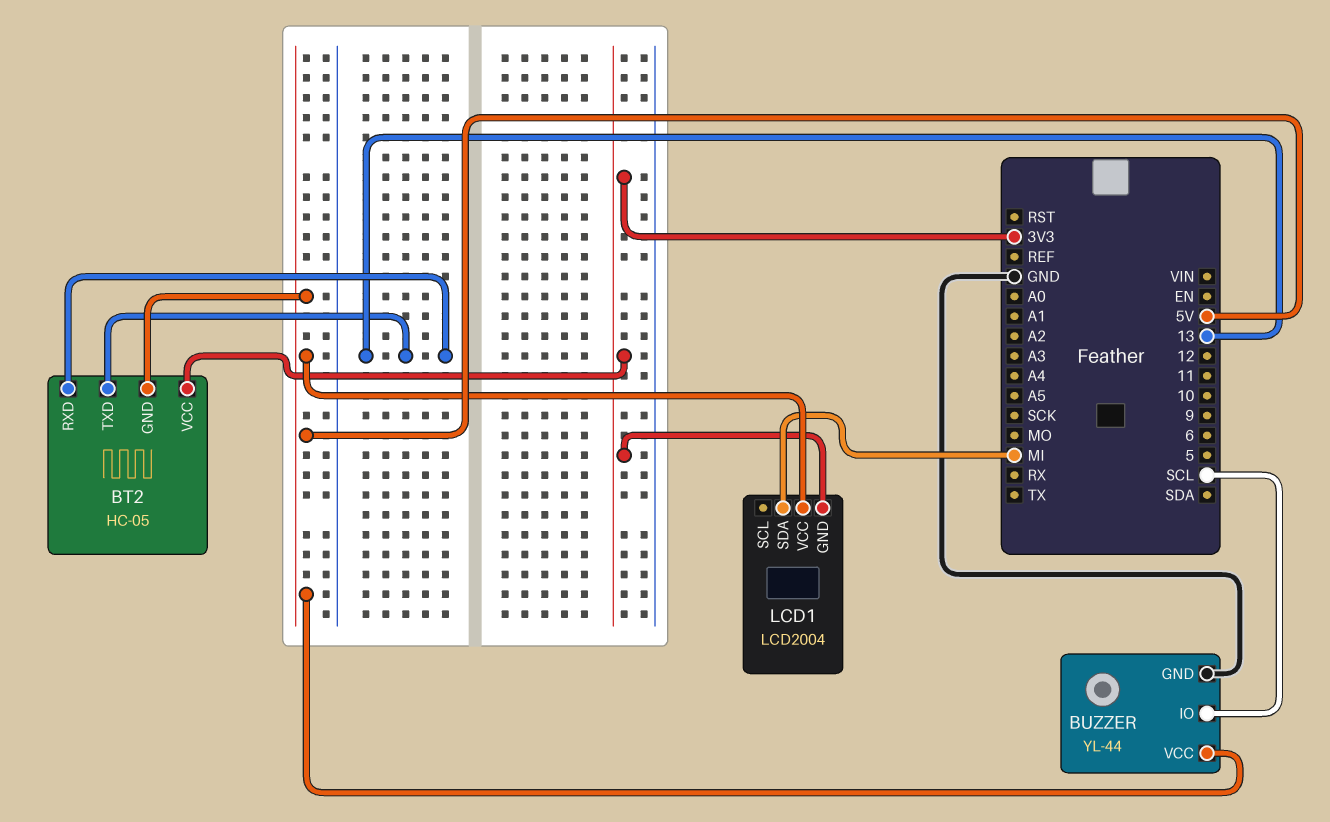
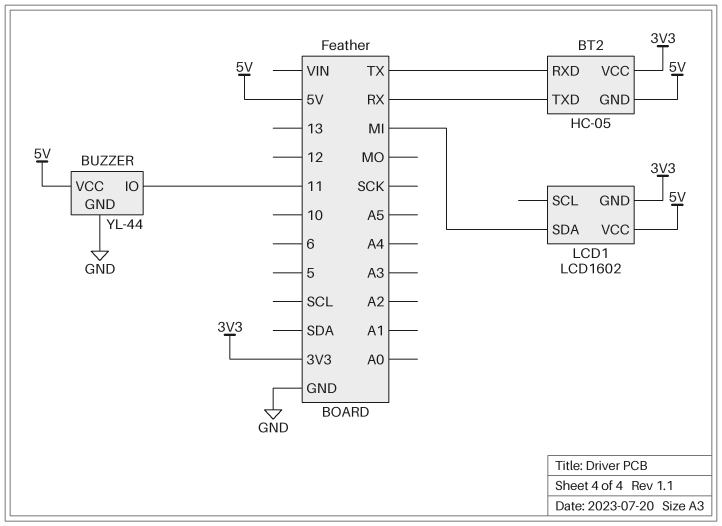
BT2 pin RXD: 13 -> TX
BT2 pin TXD: 13 -> RX
BUZZER pin IO: SCL -> 11
LCD1: LCD2004 -> LCD1602

